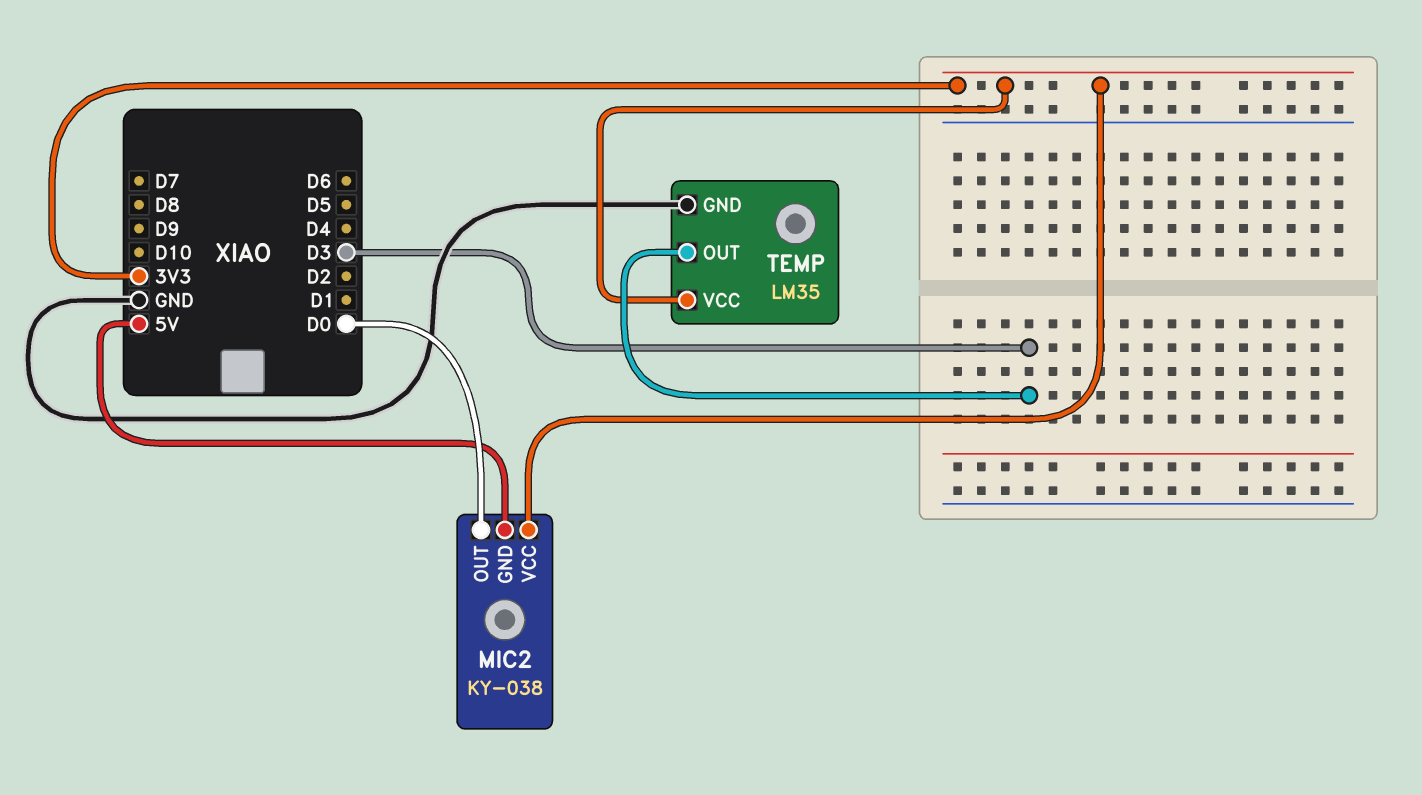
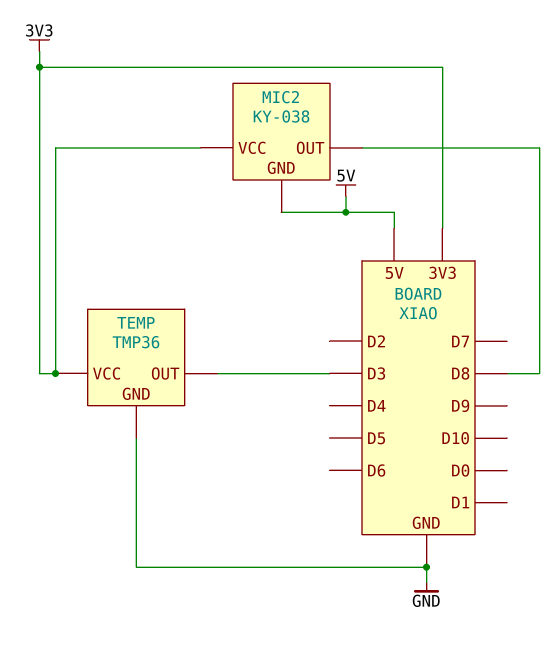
MIC2 pin OUT: D0 -> D8
TEMP: LM35 -> TMP36

